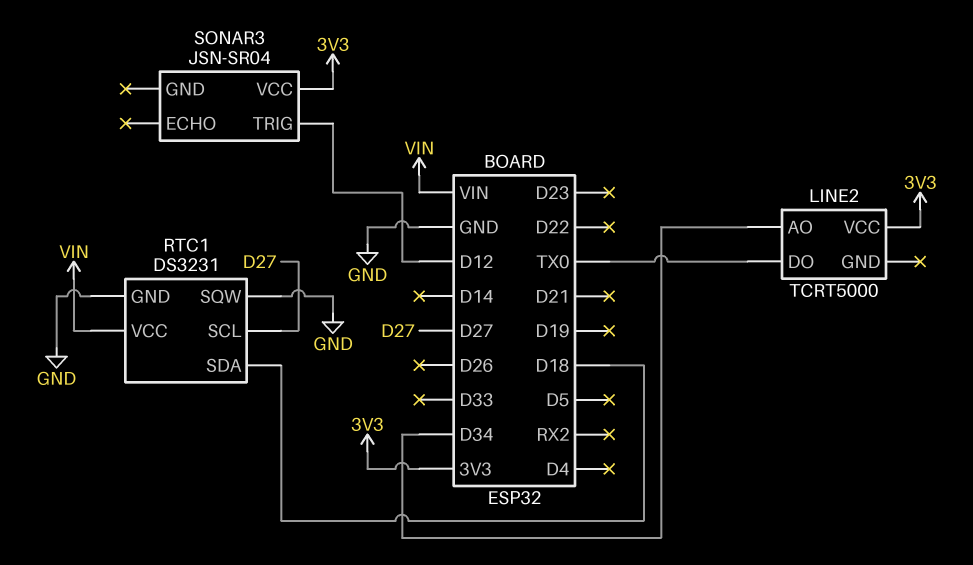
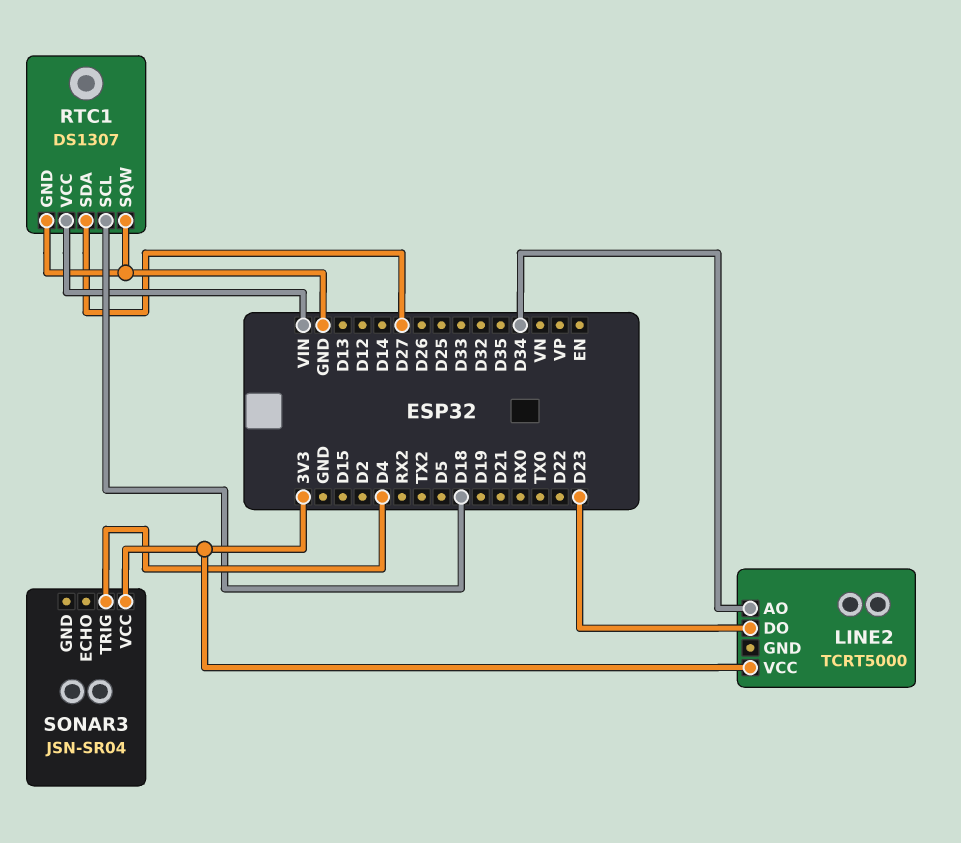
LINE2 pin DO: TX0 -> D23
RTC1: DS3231 -> DS1307
RTC1 pin SCL: D27 -> D18
RTC1 pin SDA: D18 -> D27
SONAR3 pin TRIG: D12 -> D4

